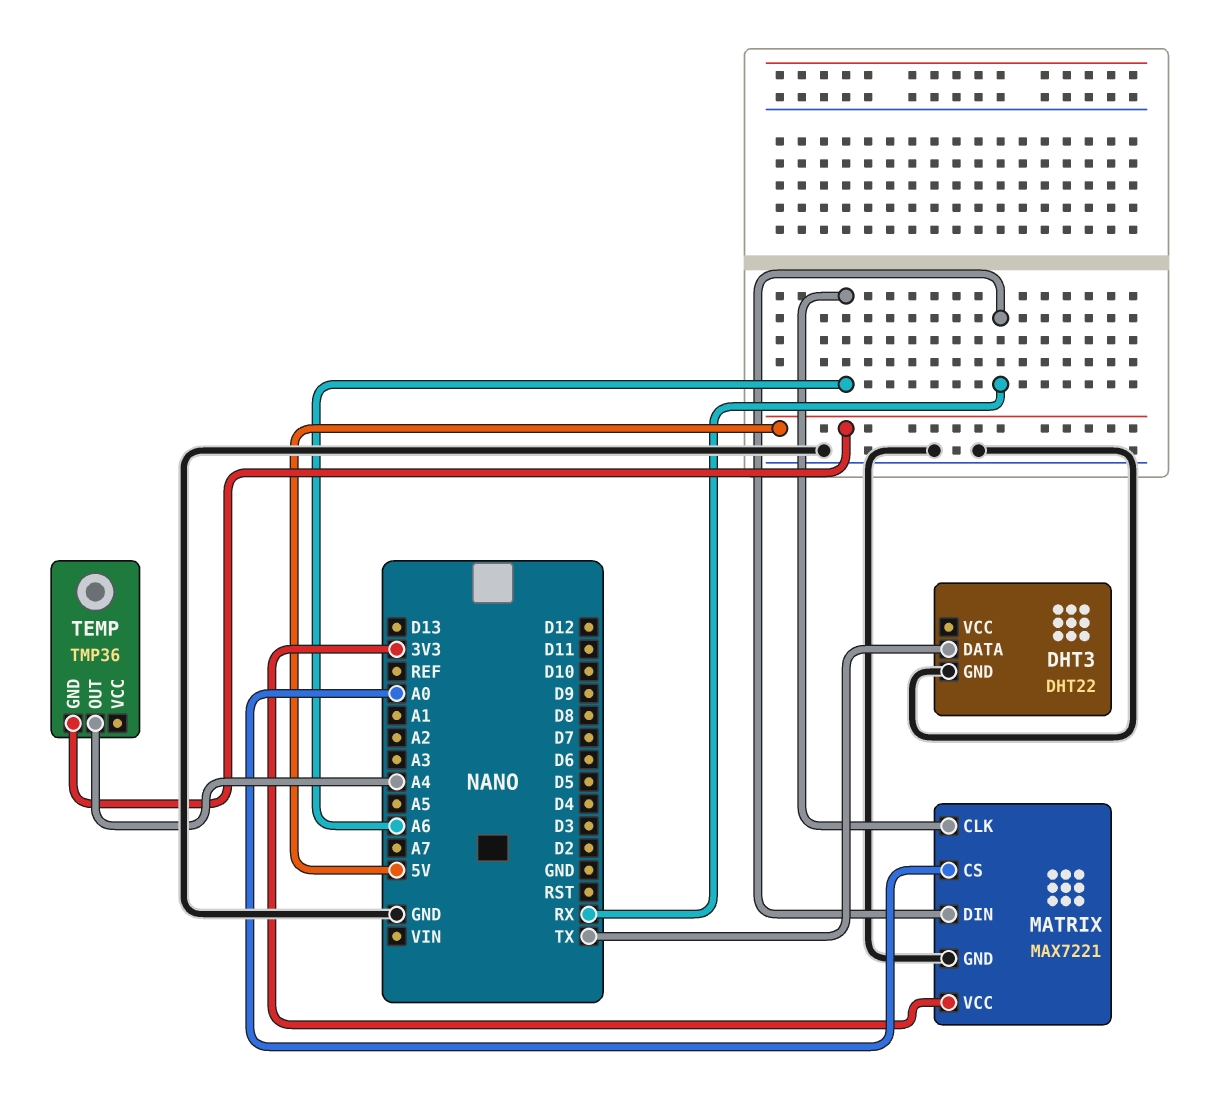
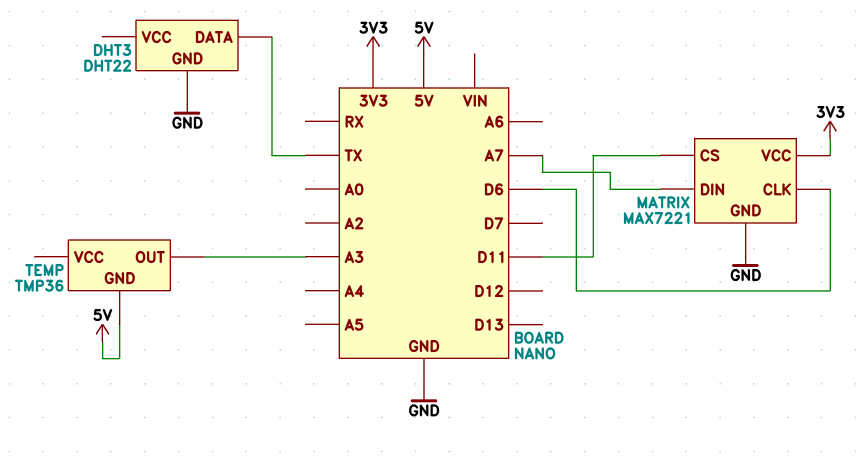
MATRIX pin CLK: A6 -> D6
MATRIX pin CS: A0 -> D11
MATRIX pin DIN: RX -> A7
TEMP pin OUT: A4 -> A3

